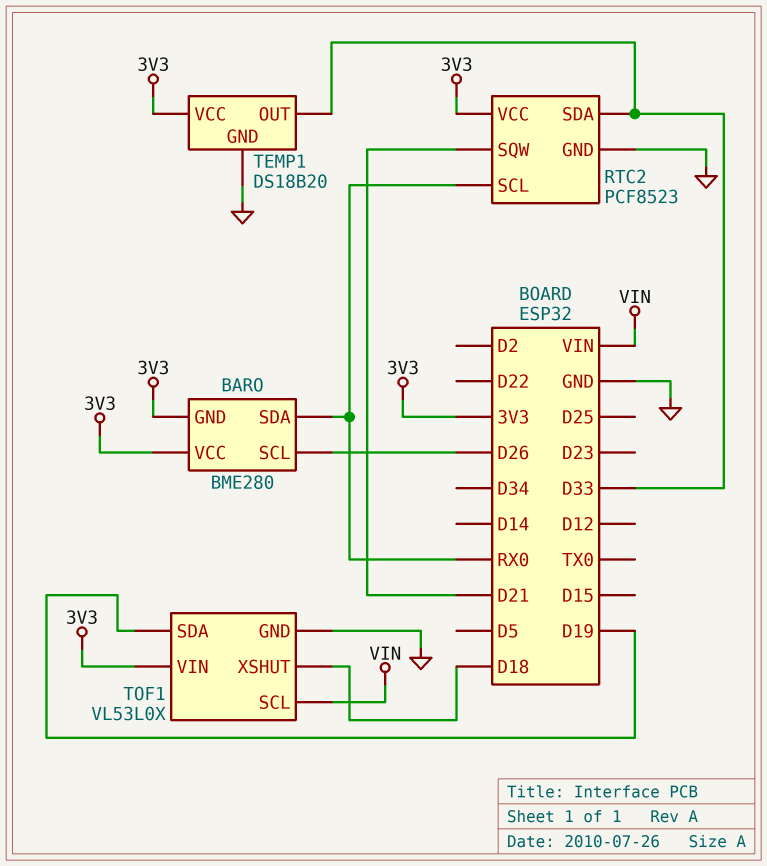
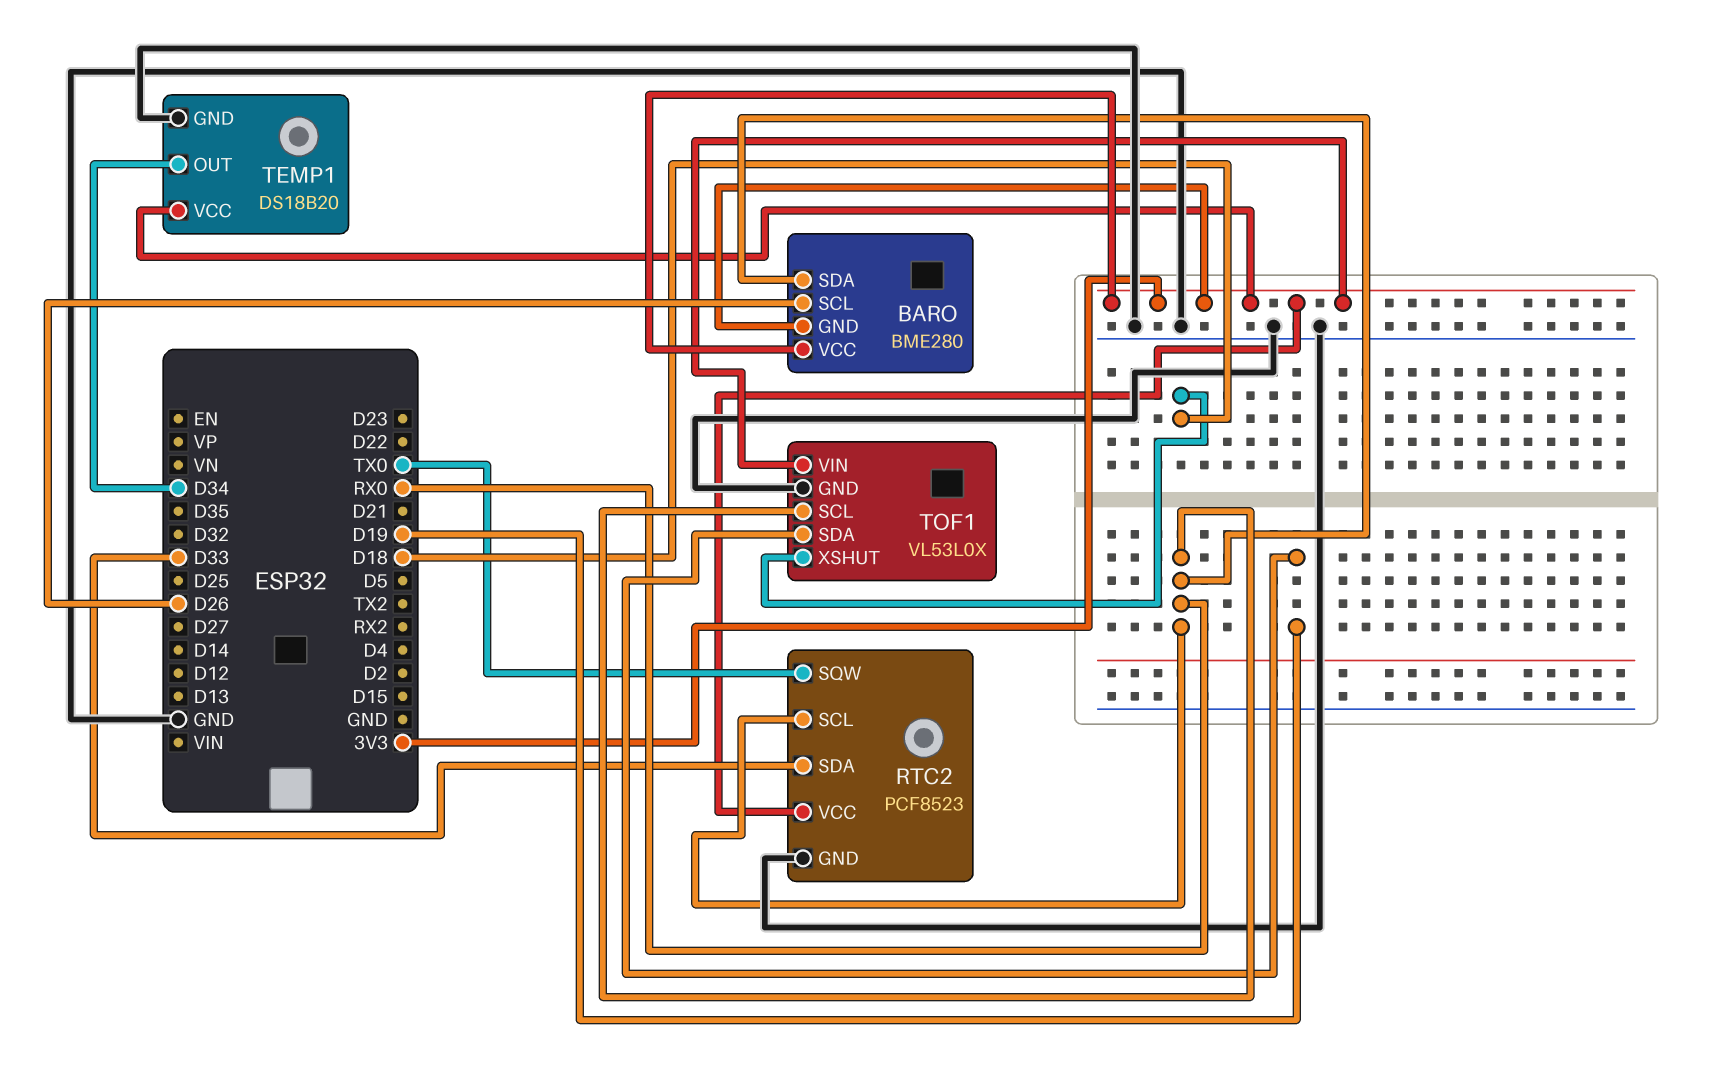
RTC2 pin SQW: D21 -> TX0
TEMP1 pin OUT: D33 -> D34
TOF1 pin SCL: VIN -> RX0

